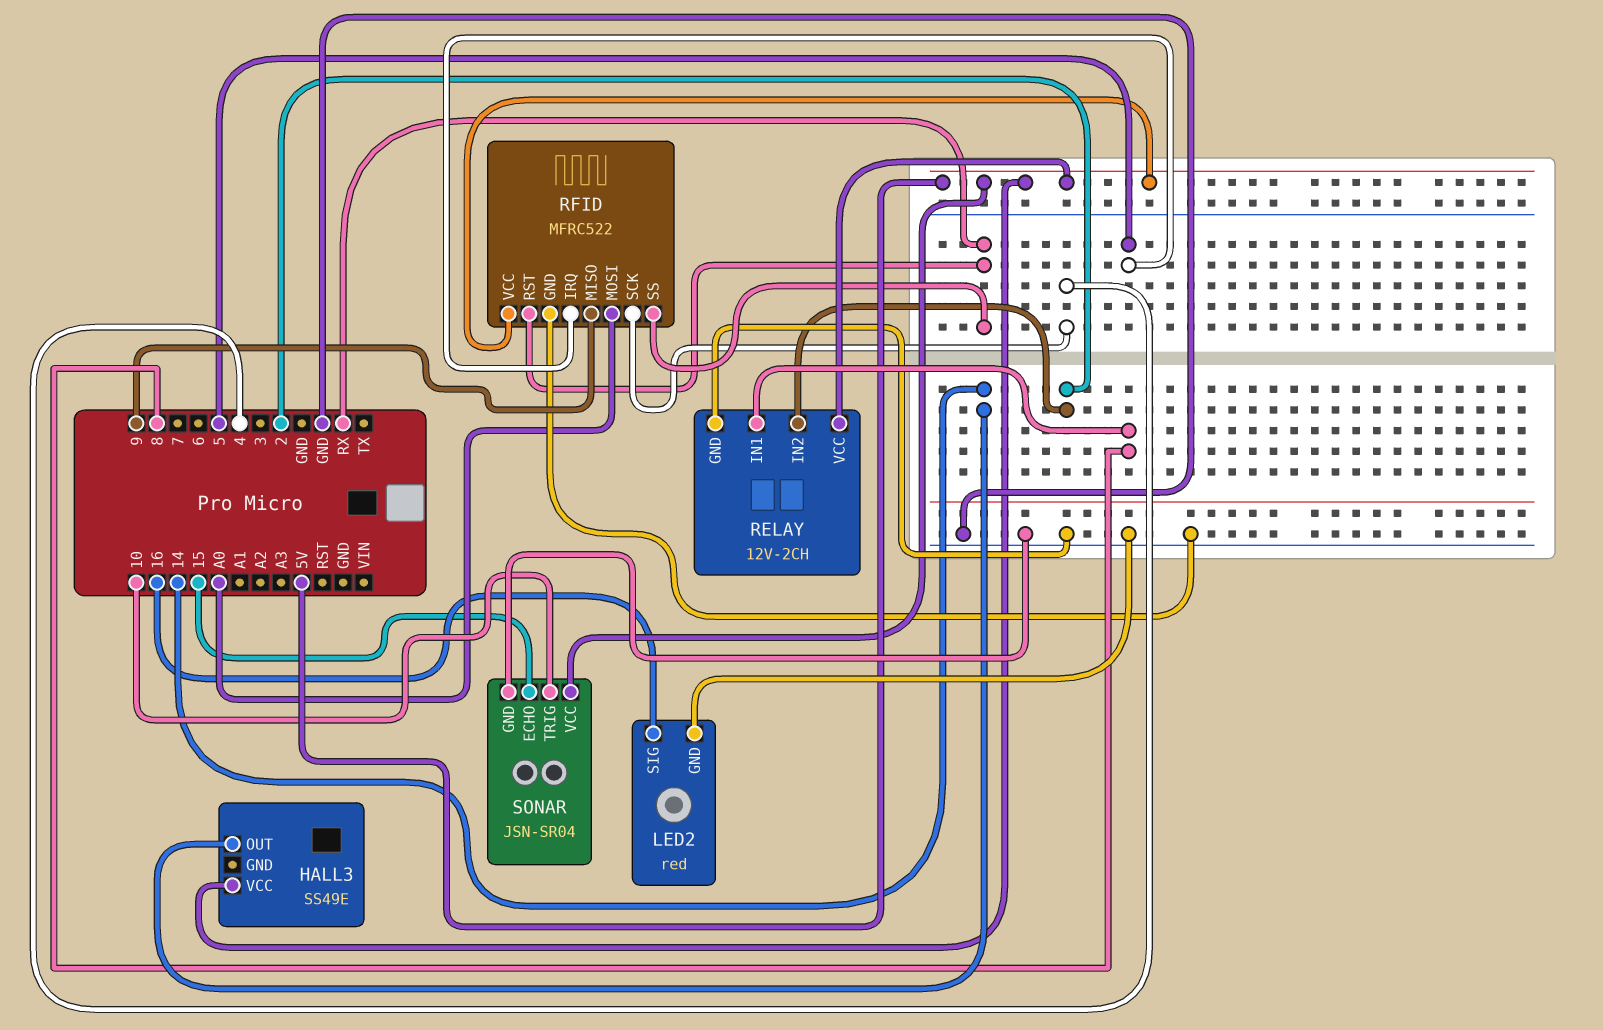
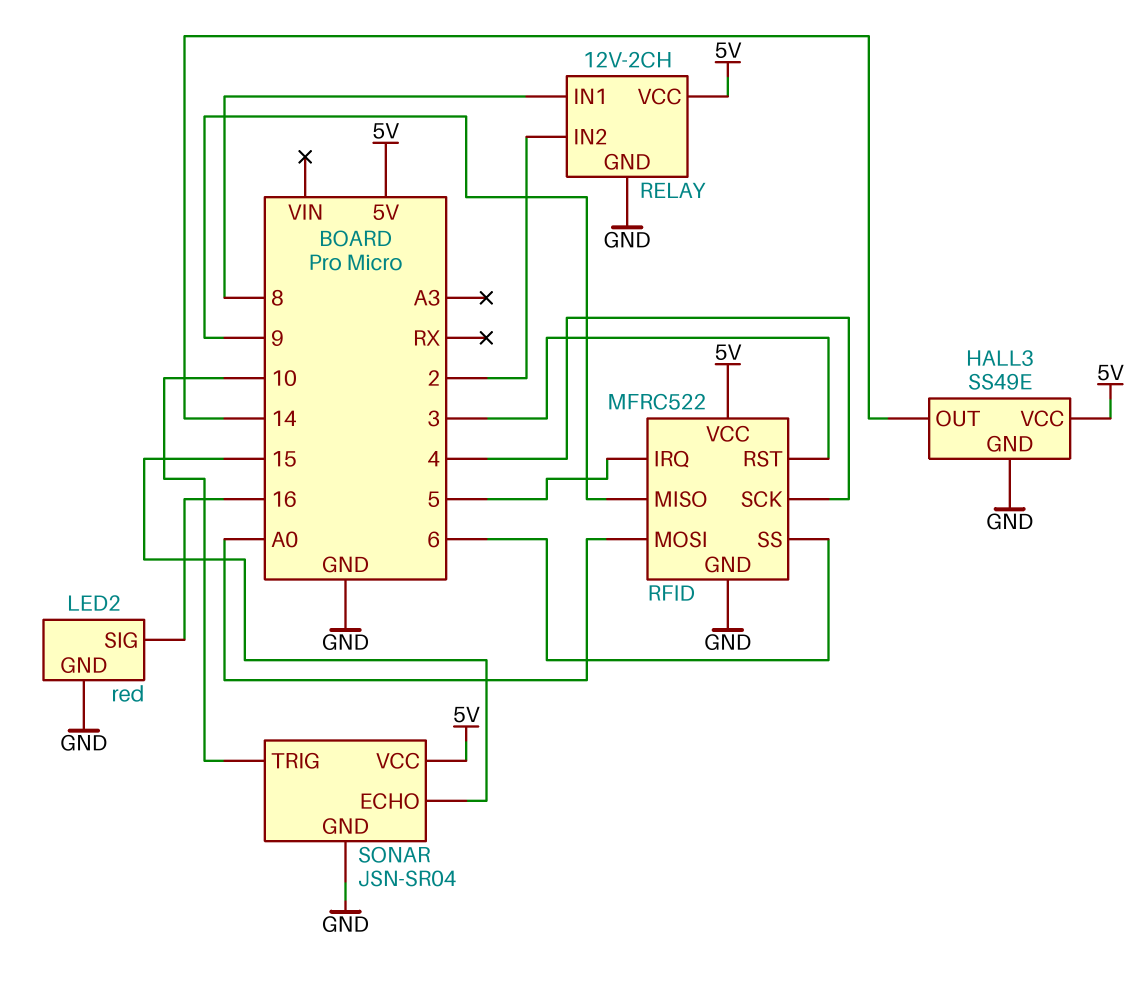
HALL3 pin GND: none -> GND
RFID pin RST: RX -> 3
RFID pin SS: RX -> 6

